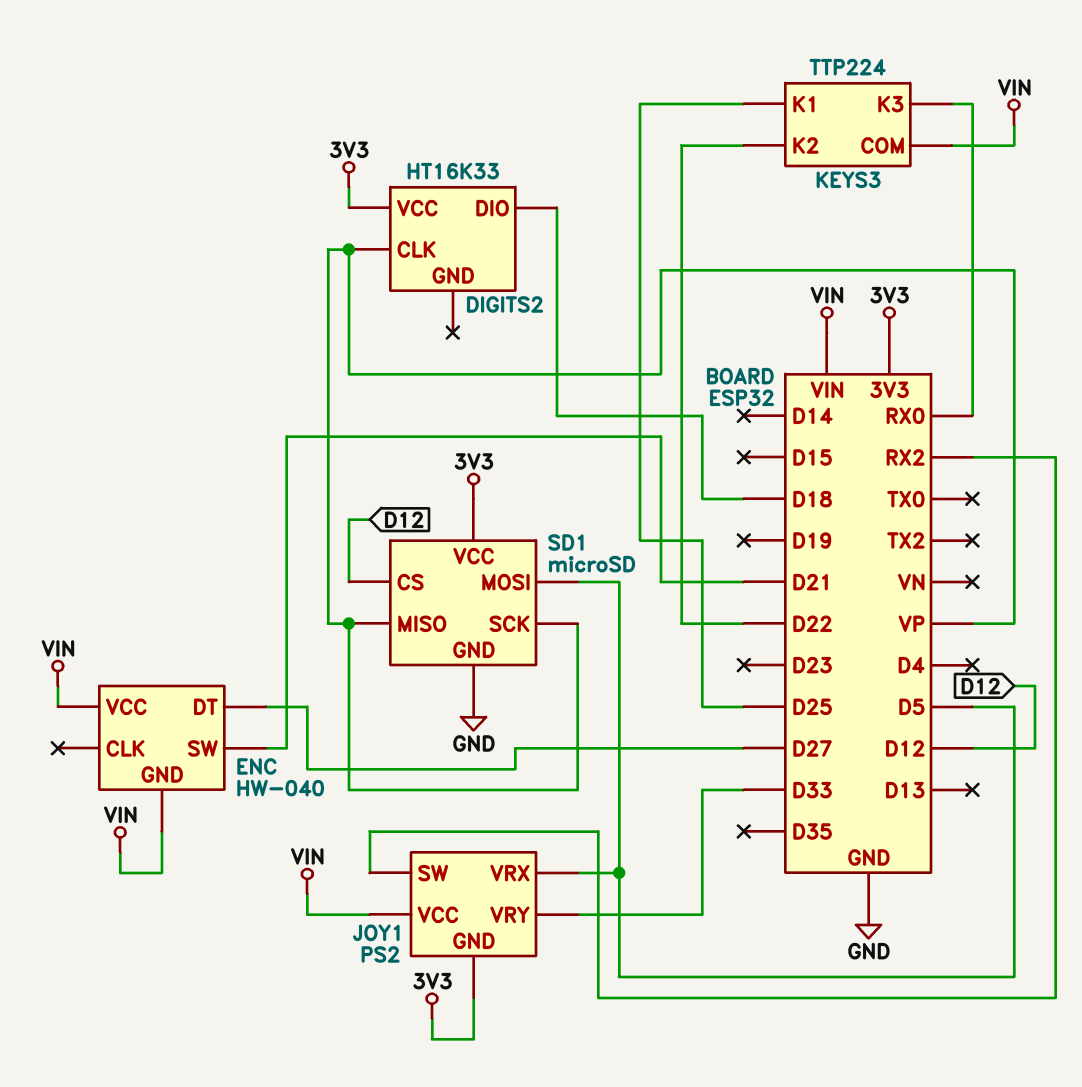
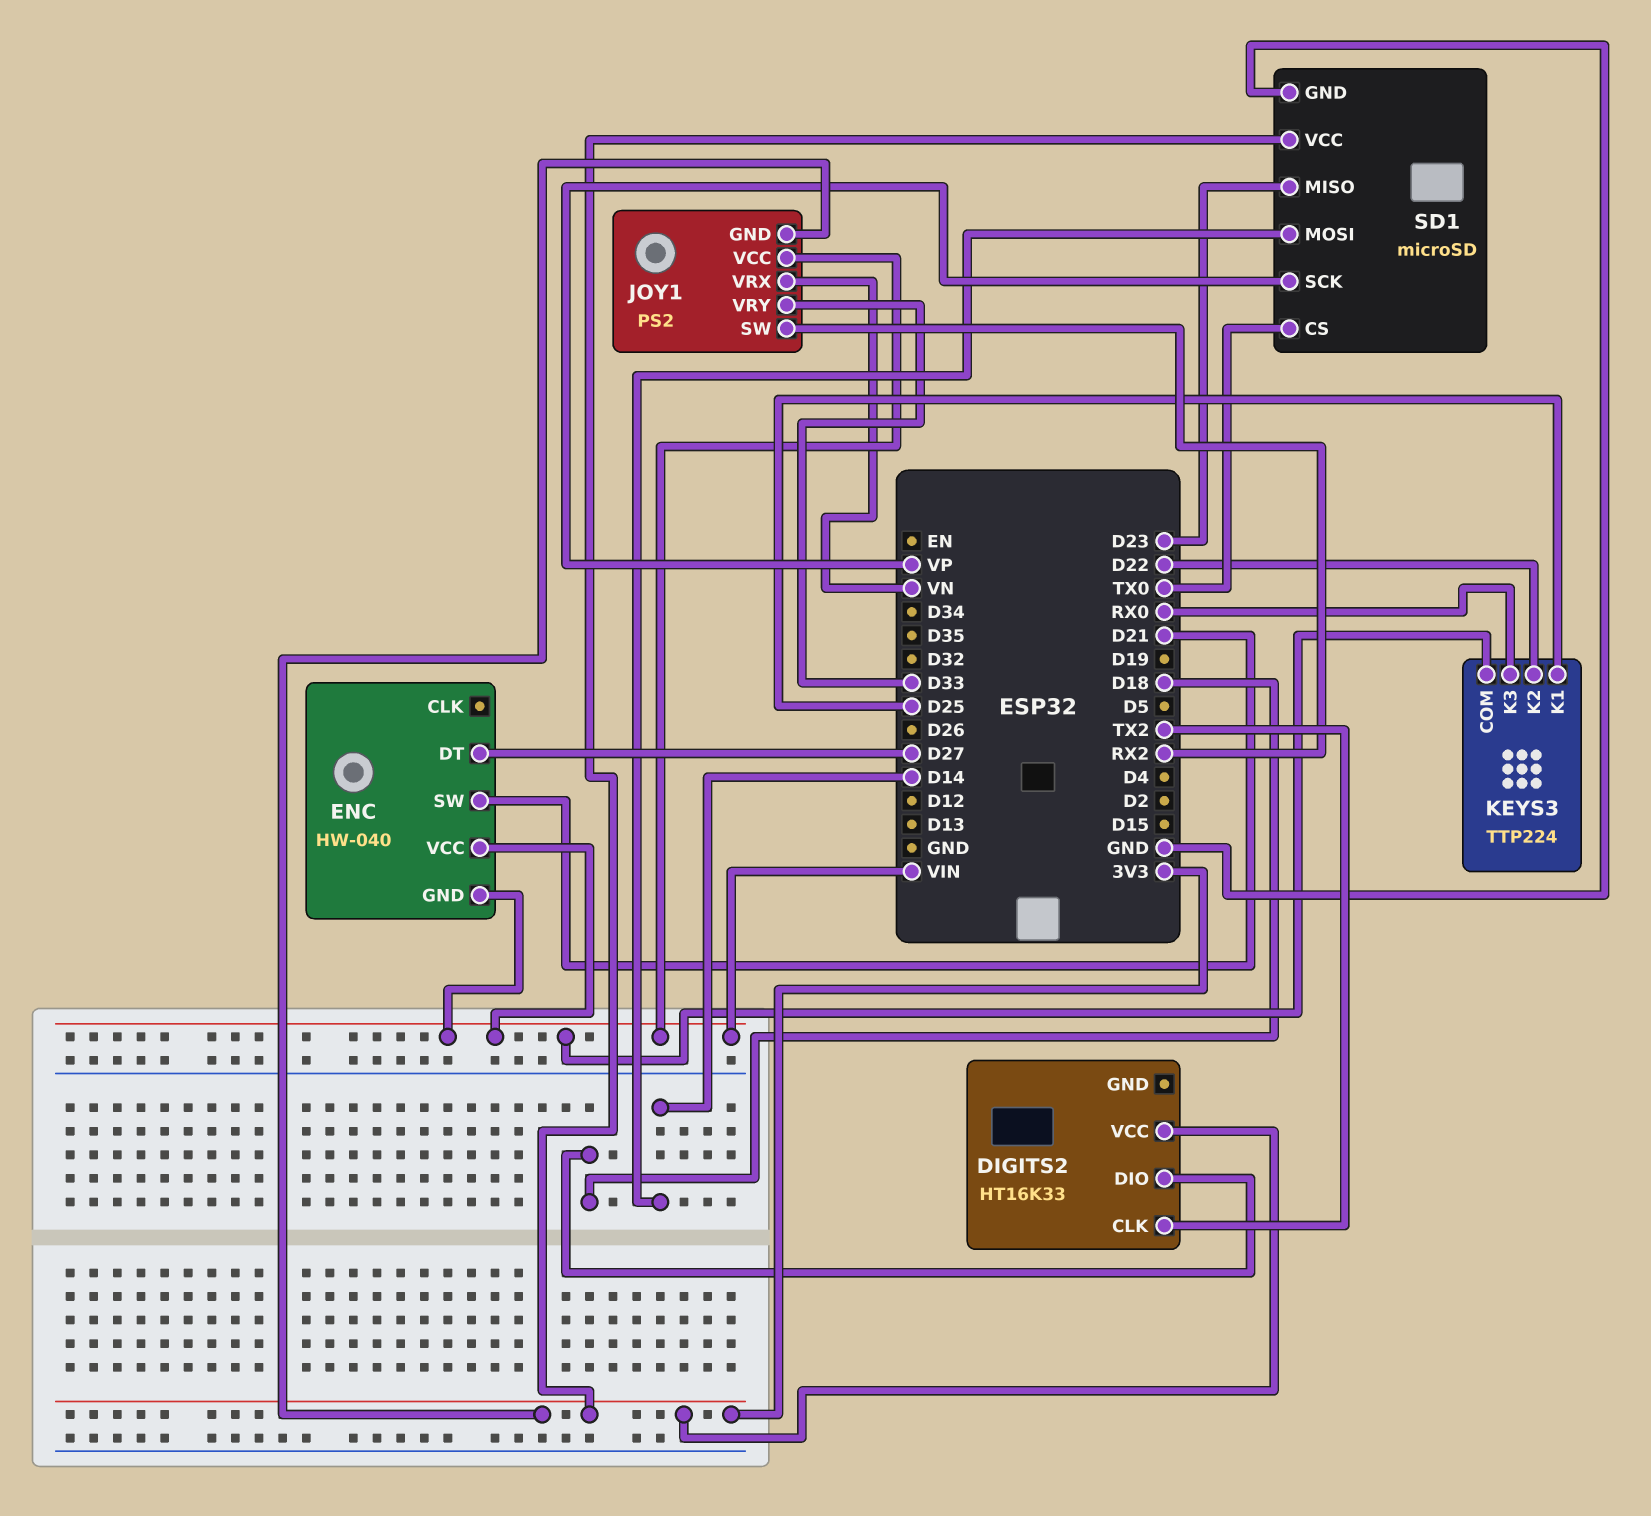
DIGITS2 pin CLK: VP -> TX2
JOY1 pin VRX: D5 -> VN
SD1 pin CS: D12 -> TX0
SD1 pin MISO: VP -> D23
SD1 pin MOSI: D5 -> D14

